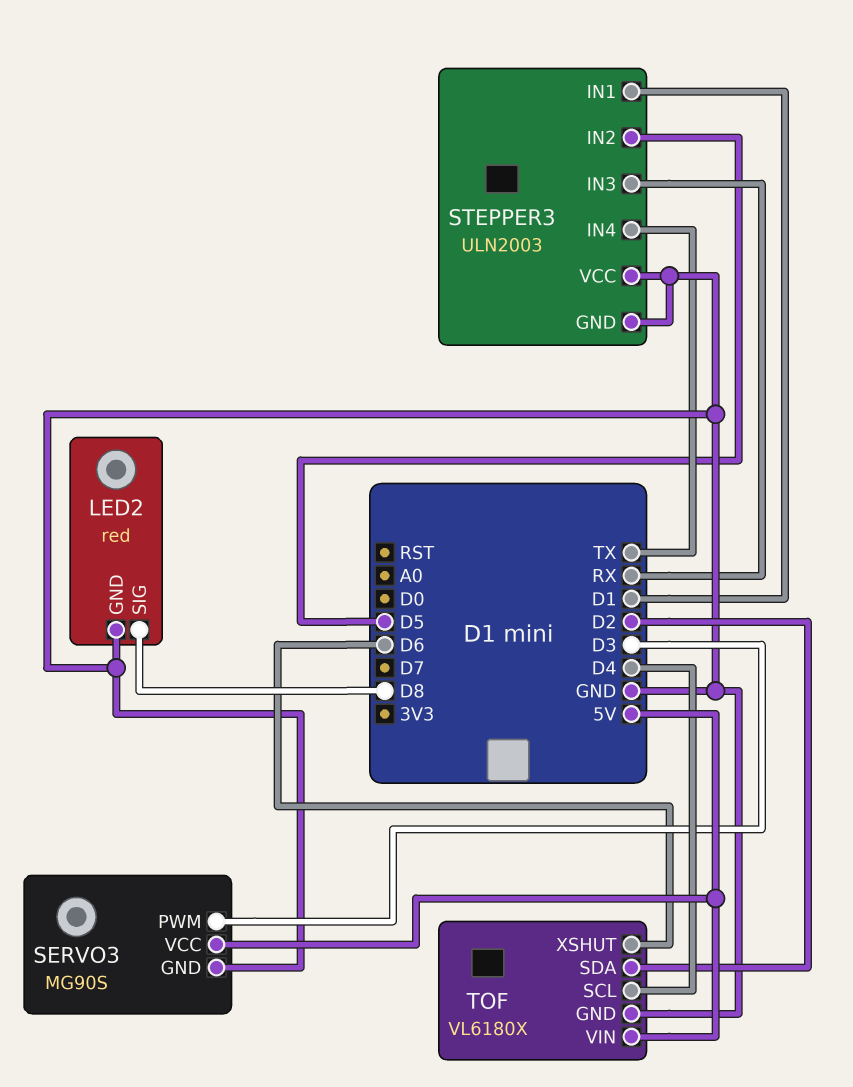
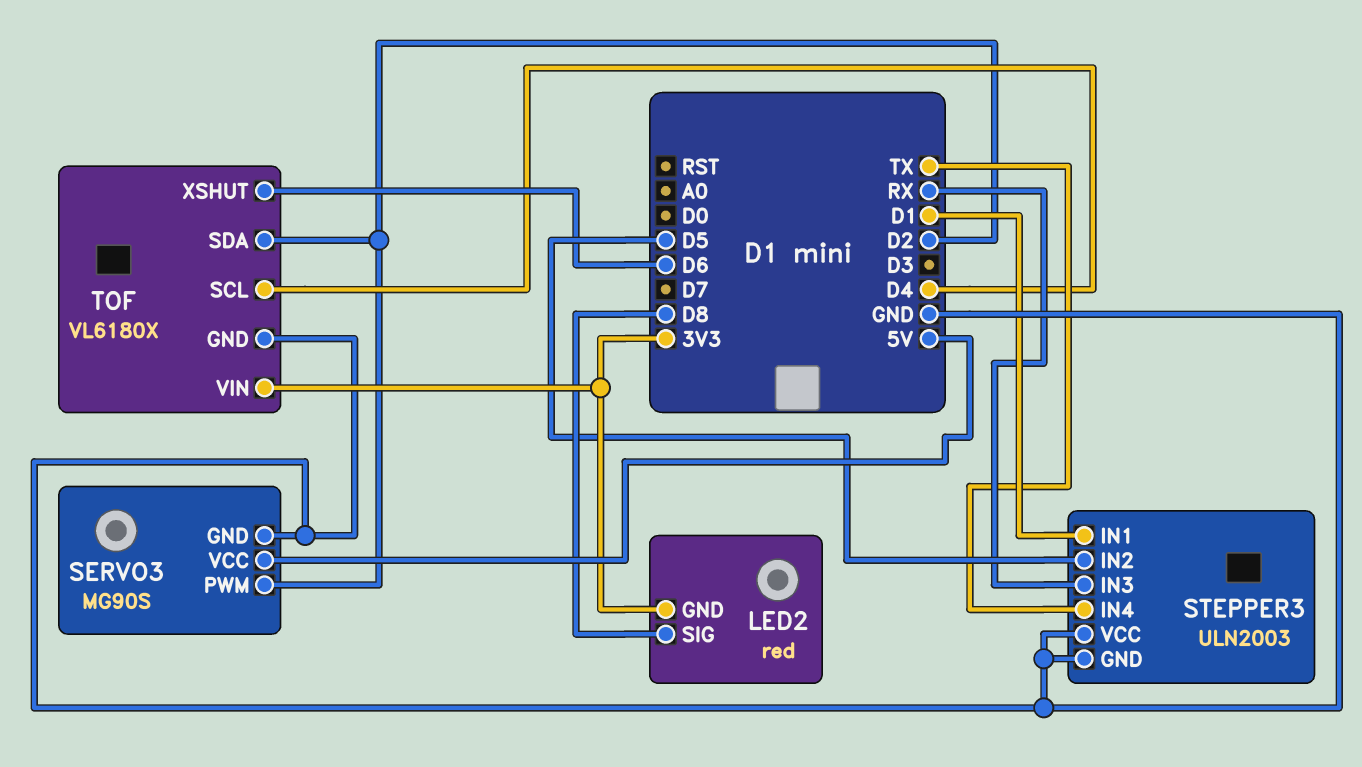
LED2 pin GND: GND -> 3V3
SERVO3 pin PWM: D3 -> D2
TOF pin VIN: 5V -> 3V3

